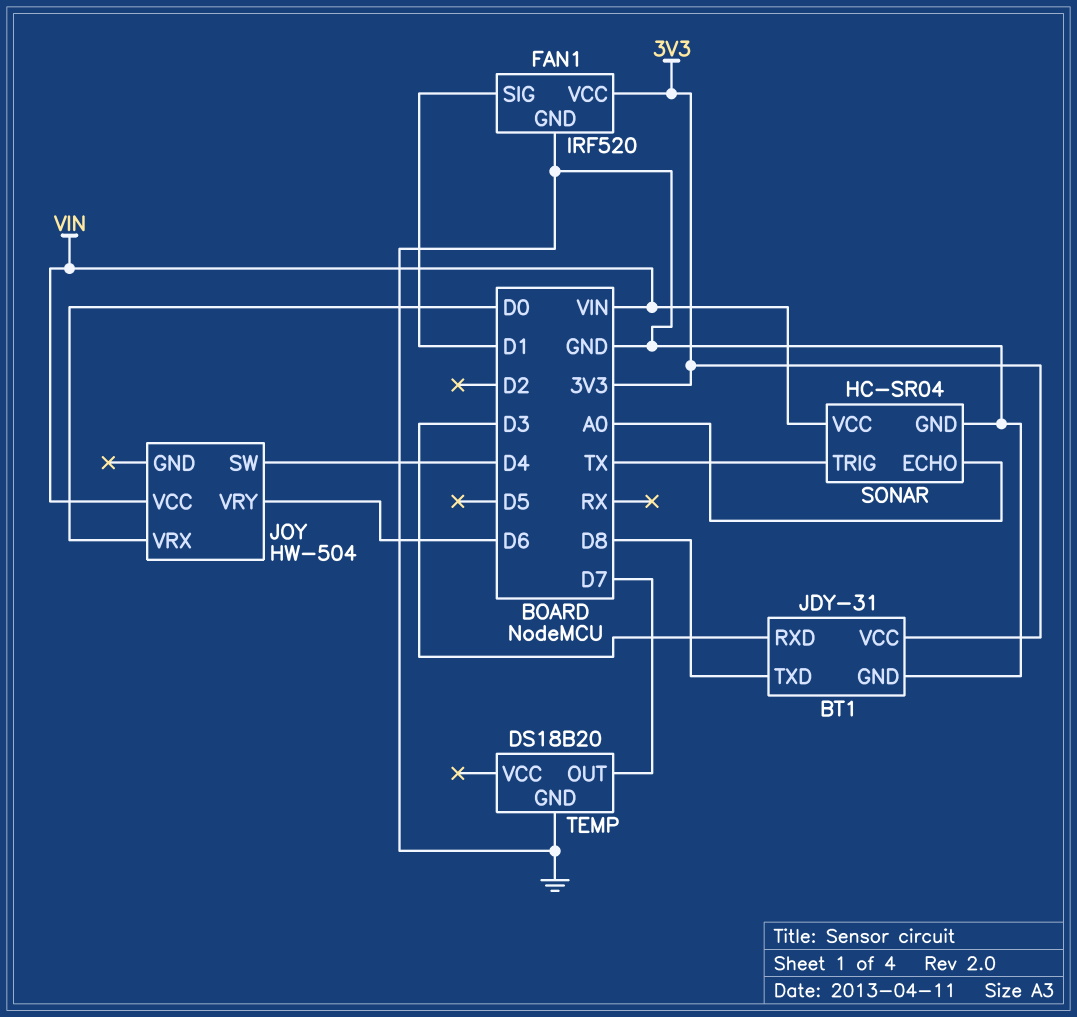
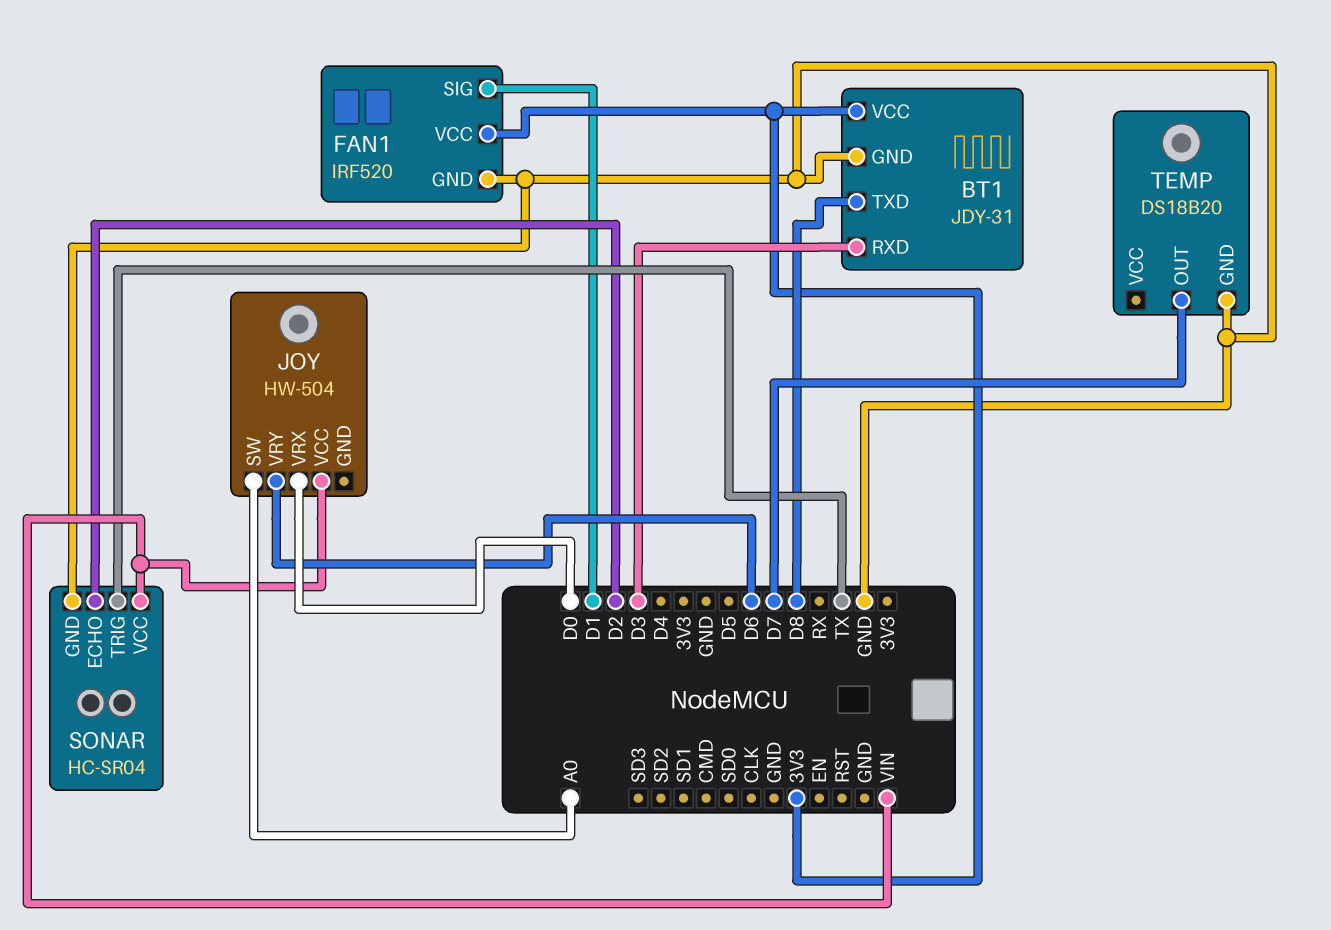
JOY pin SW: D4 -> A0
SONAR pin ECHO: A0 -> D2

